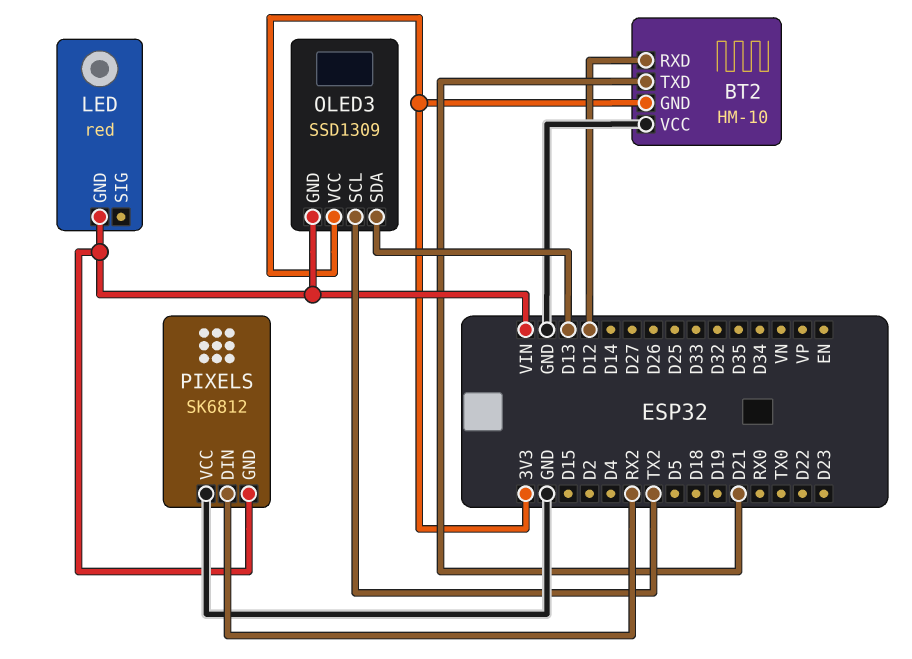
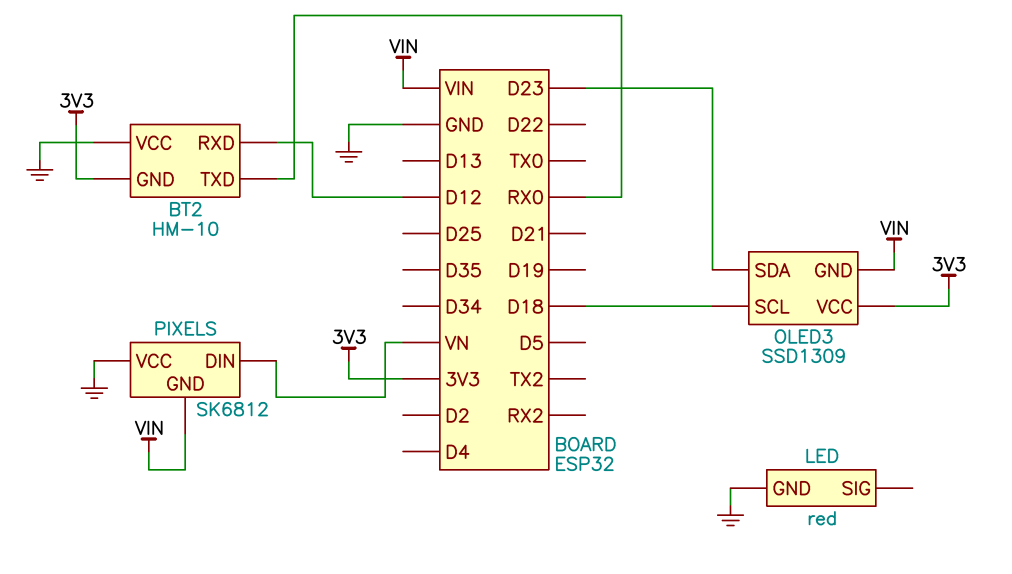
BT2 pin TXD: D21 -> RX0
LED pin GND: VIN -> GND
OLED3 pin SCL: TX2 -> D18
OLED3 pin SDA: D13 -> D23
PIXELS pin DIN: RX2 -> VN

